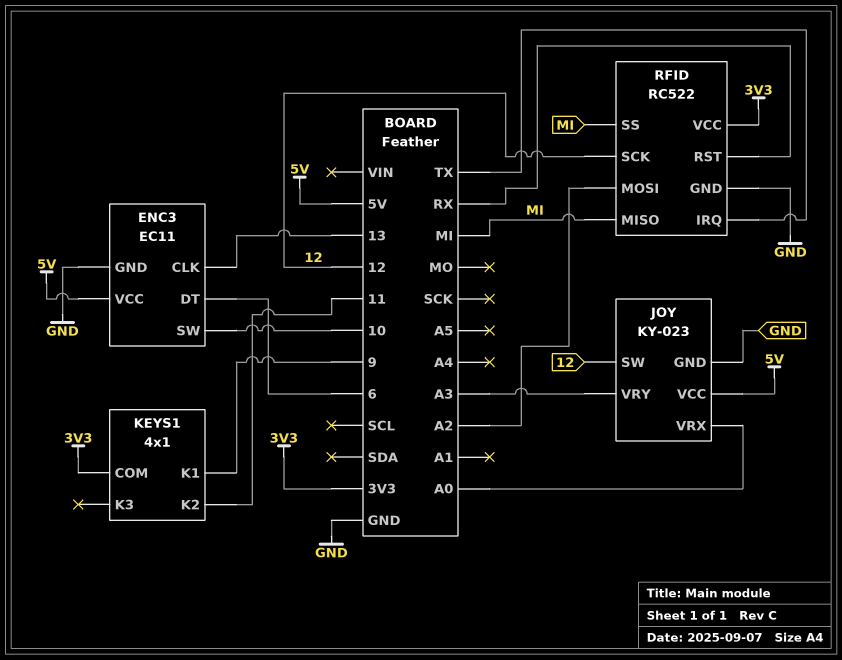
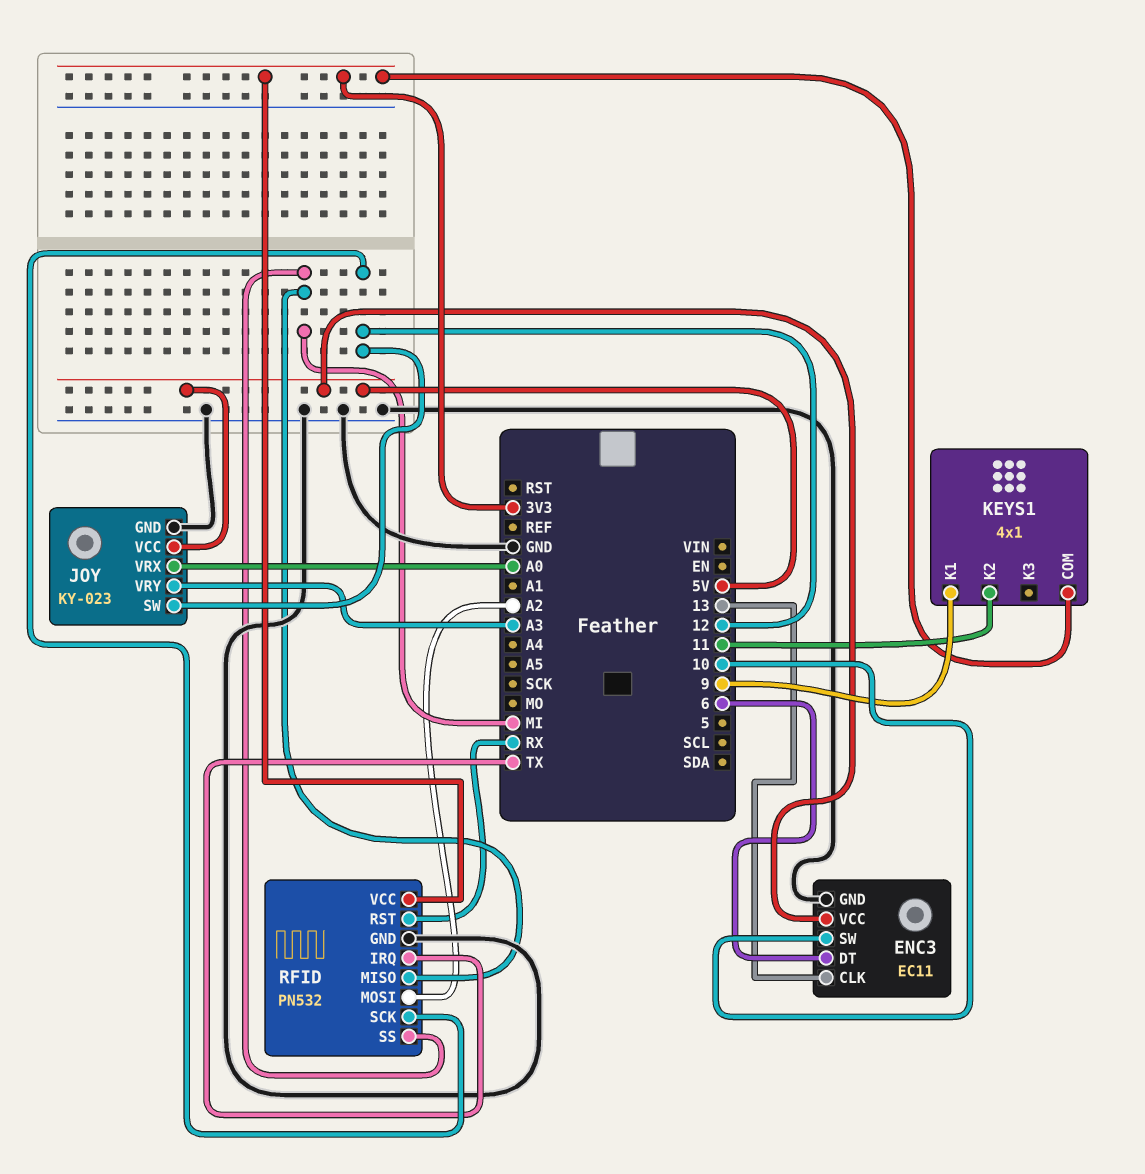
RFID: RC522 -> PN532

